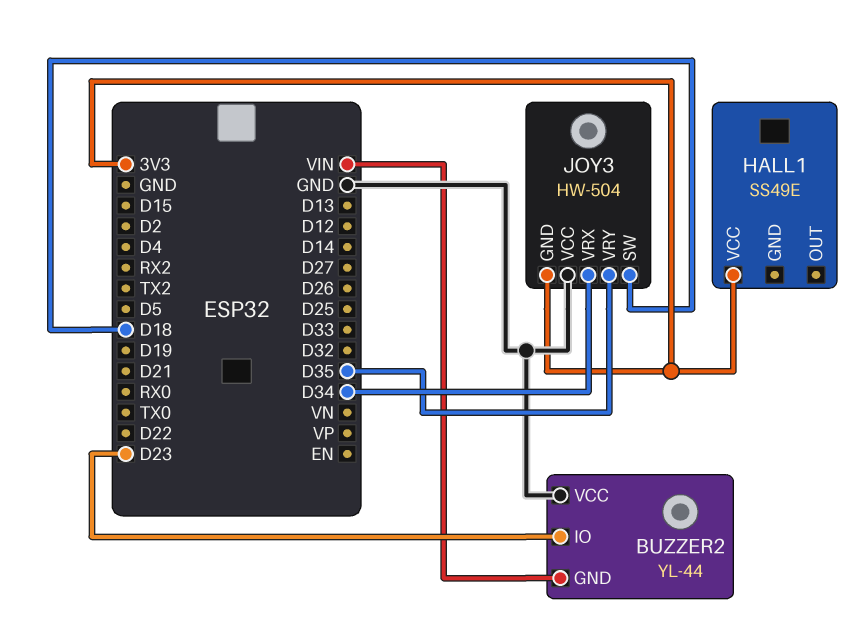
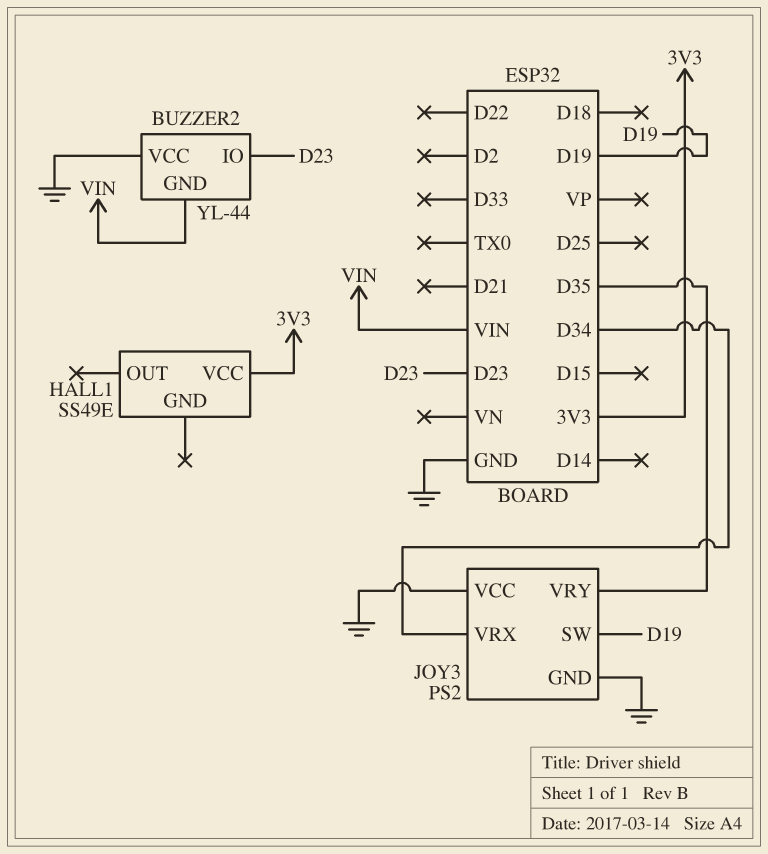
JOY3: HW-504 -> PS2
JOY3 pin GND: 3V3 -> GND
JOY3 pin SW: D18 -> D19

